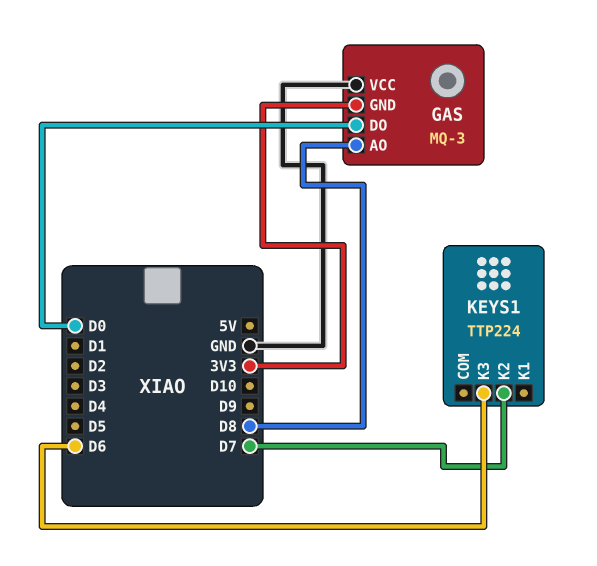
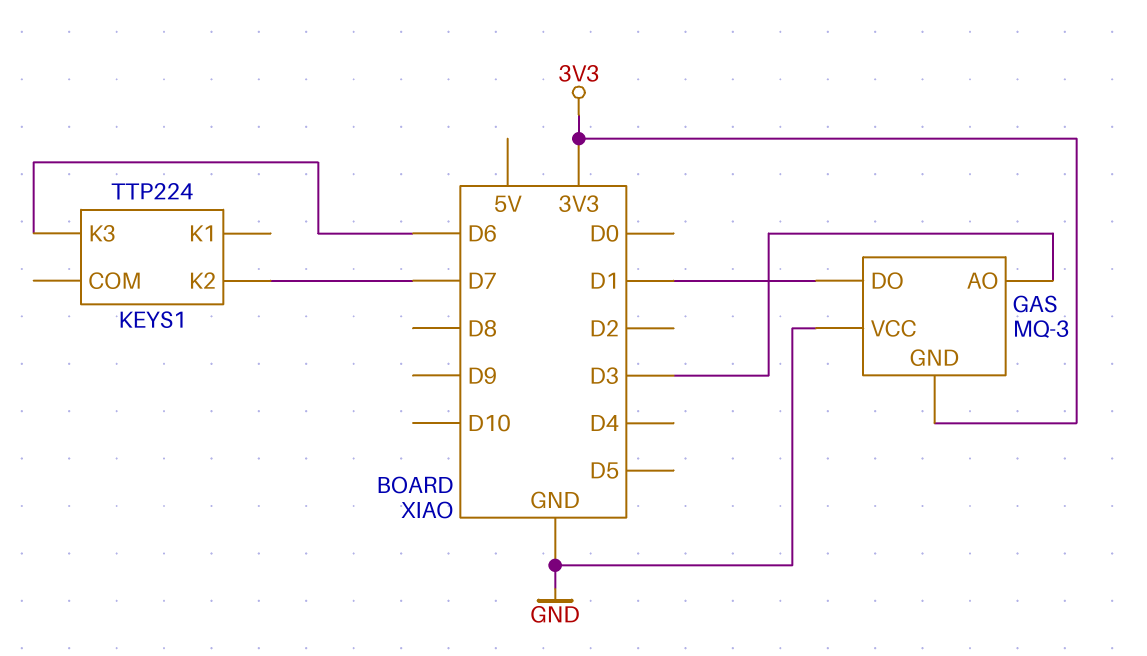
GAS pin AO: D8 -> D3
GAS pin DO: D0 -> D1

